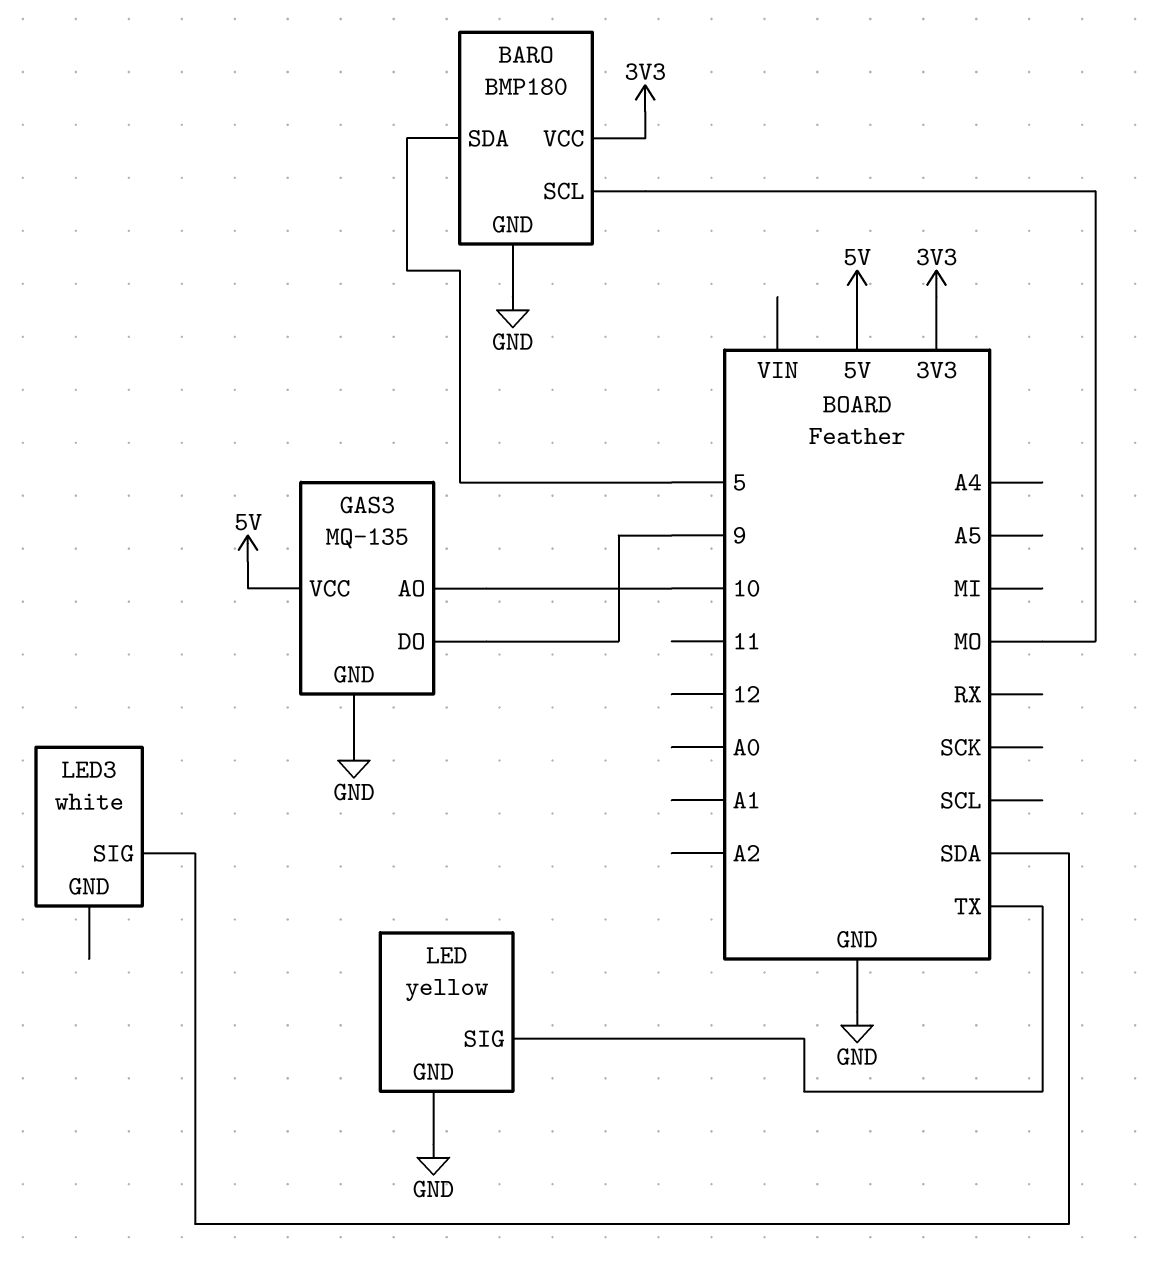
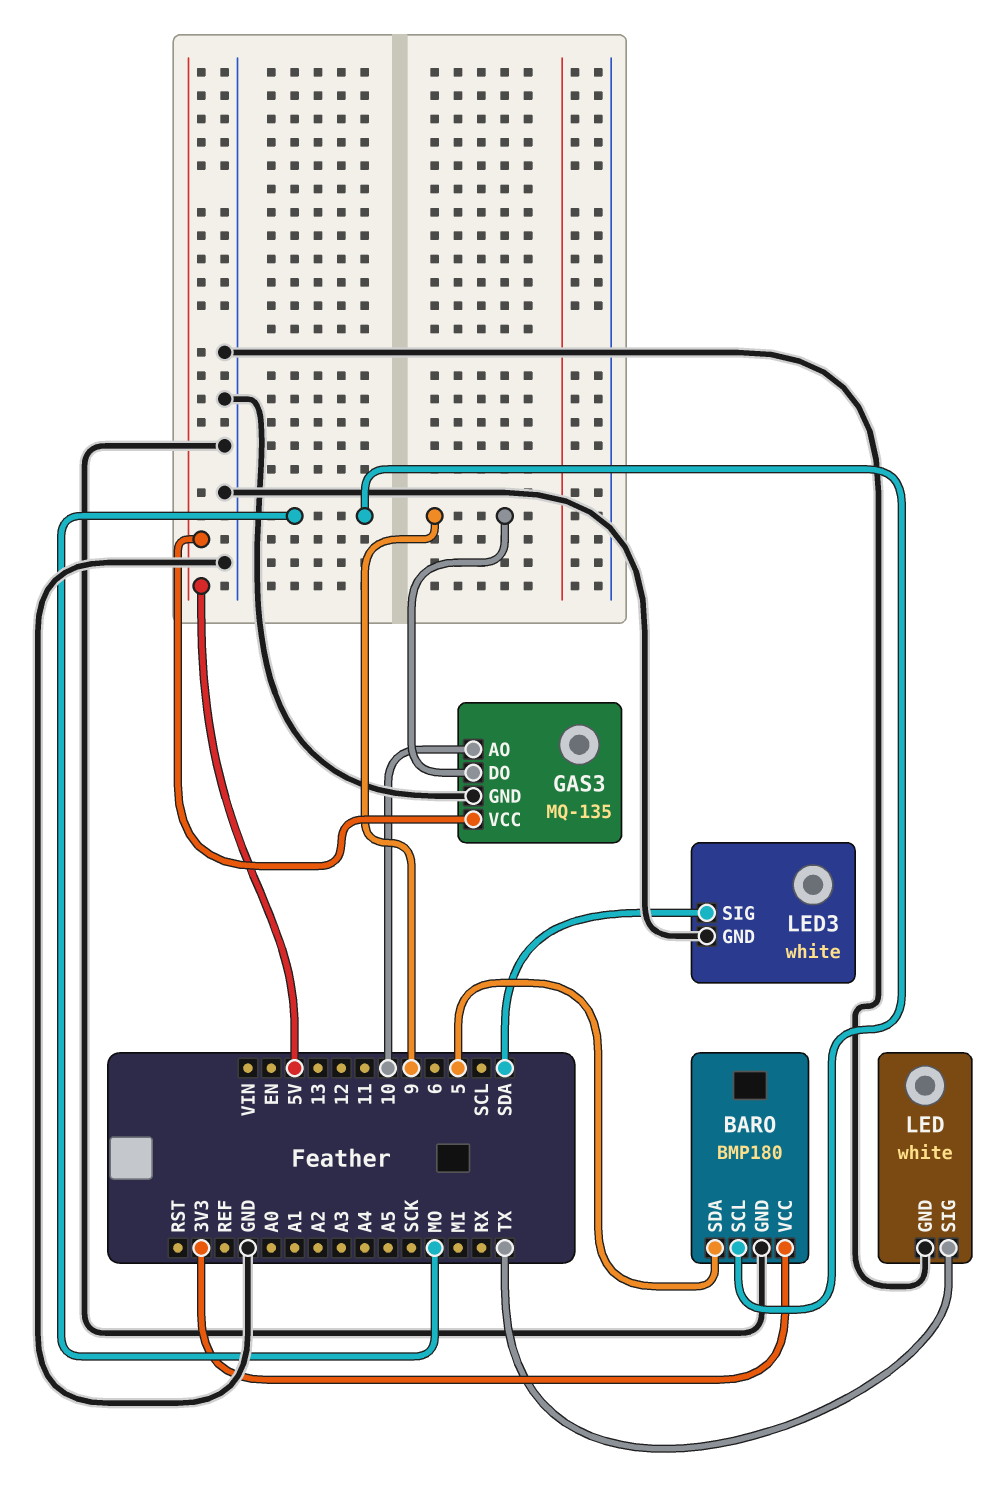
LED: yellow -> white
LED3 pin GND: none -> GND

